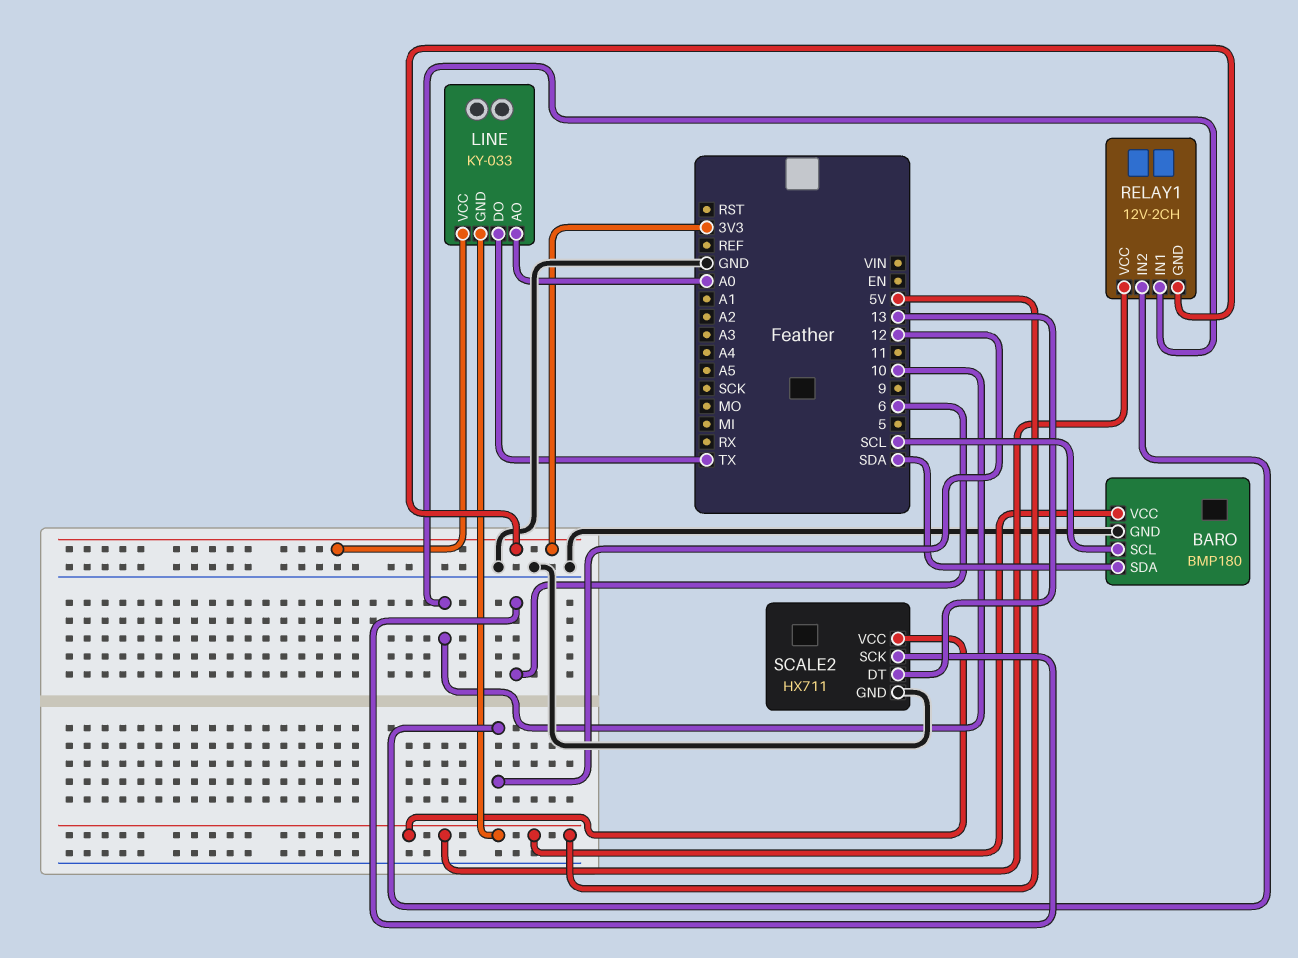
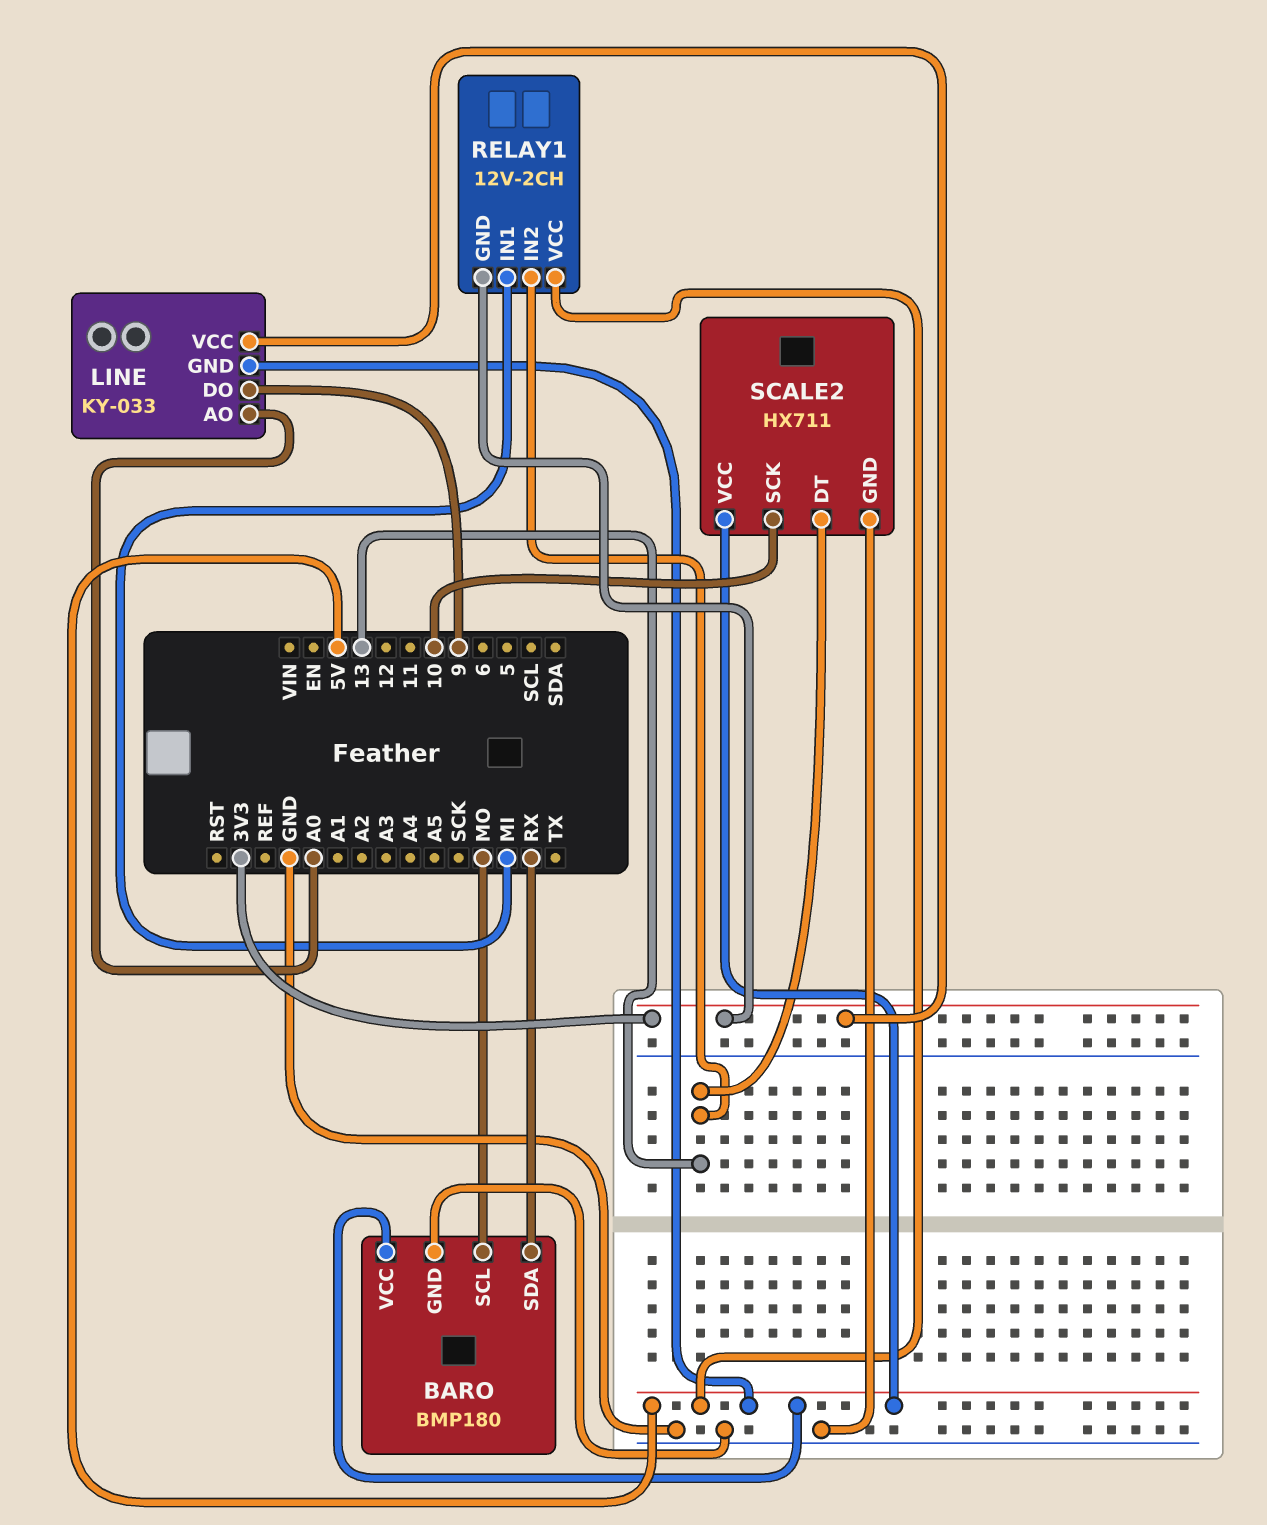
BARO pin SCL: SCL -> MO
BARO pin SDA: SDA -> RX
LINE pin DO: TX -> 9
RELAY1 pin IN1: 10 -> MI
RELAY1 pin IN2: 12 -> 13
SCALE2 pin SCK: 6 -> 10

